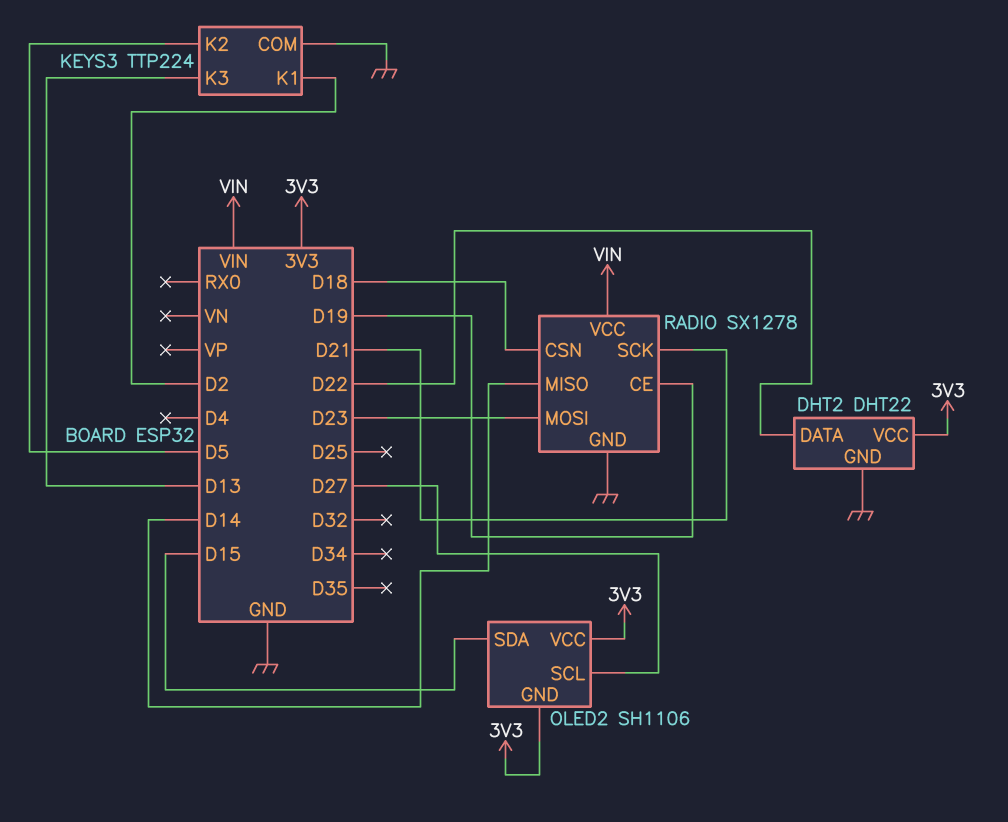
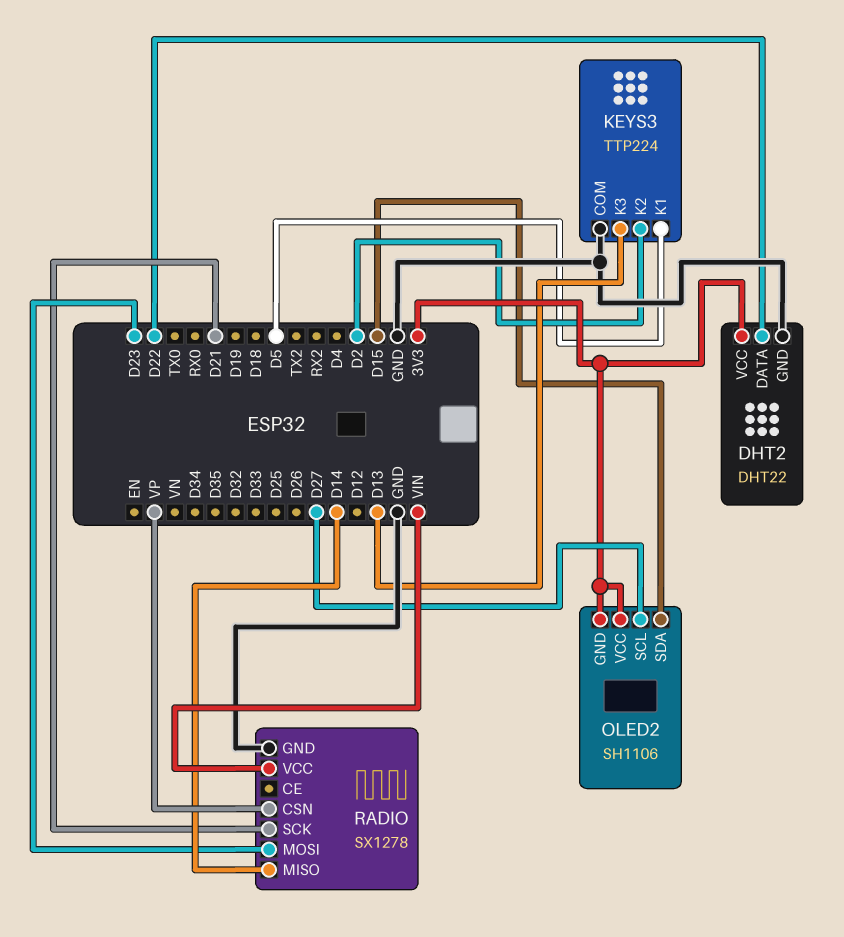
KEYS3 pin K1: D2 -> D5
KEYS3 pin K2: D5 -> D2
RADIO pin CE: D19 -> none
RADIO pin CSN: D18 -> VP

